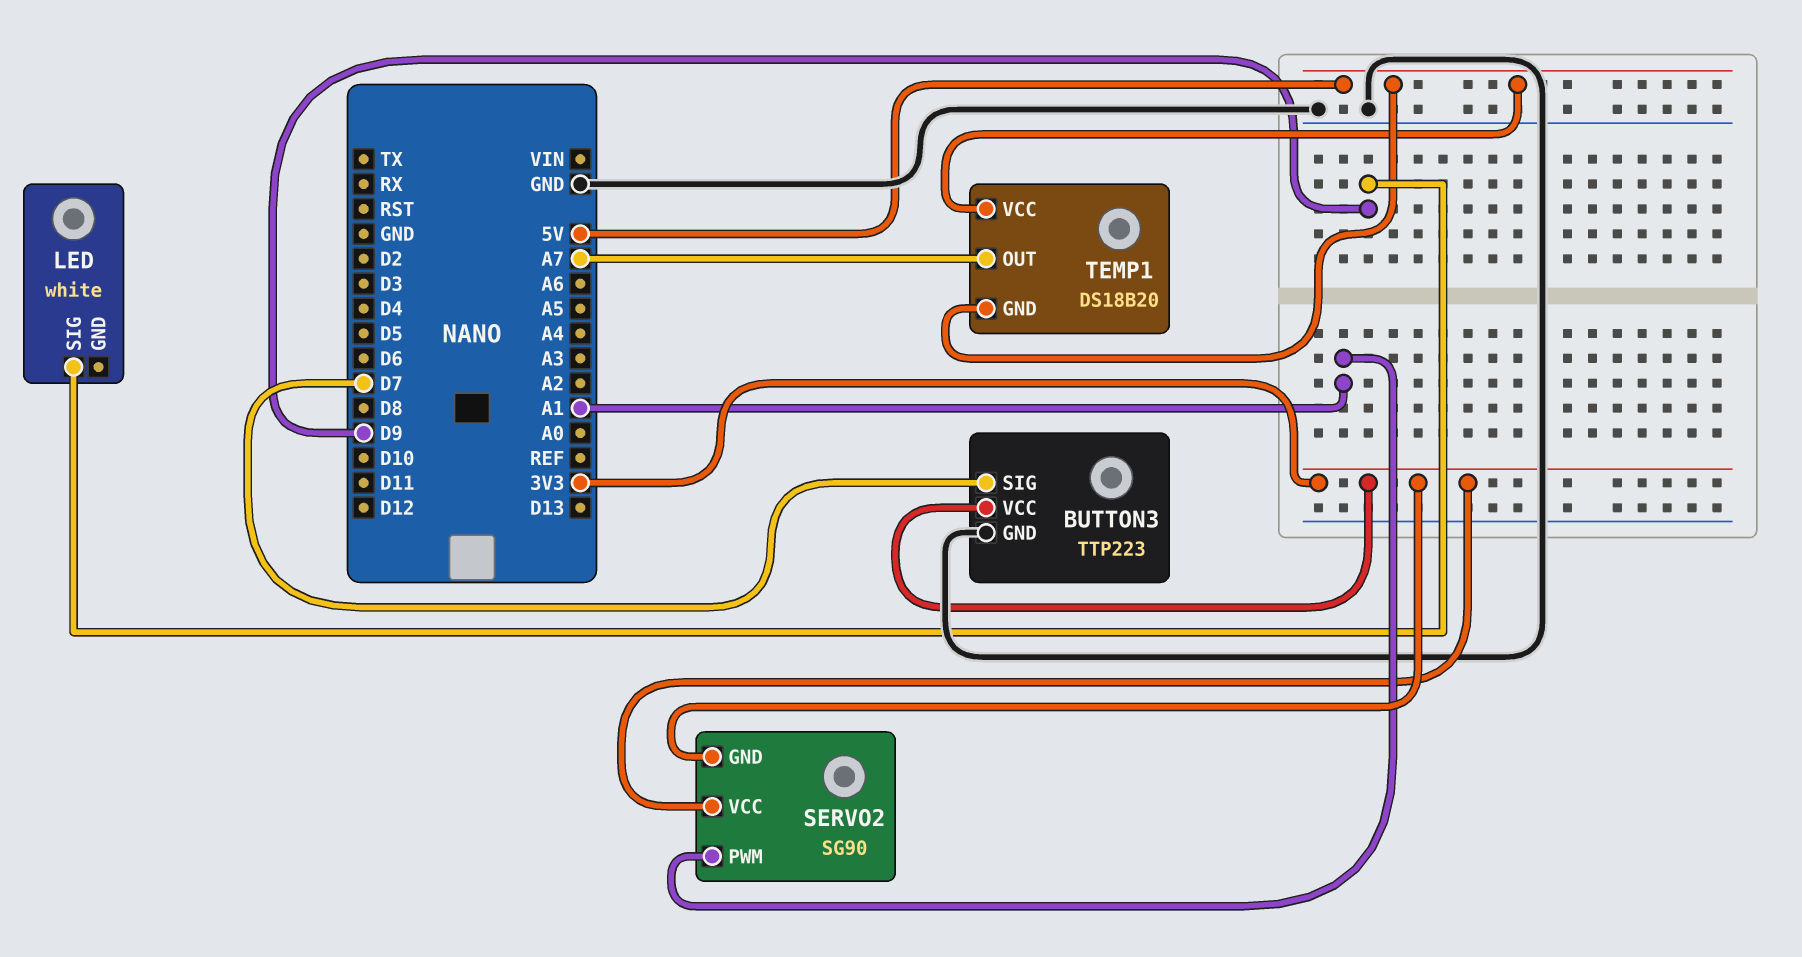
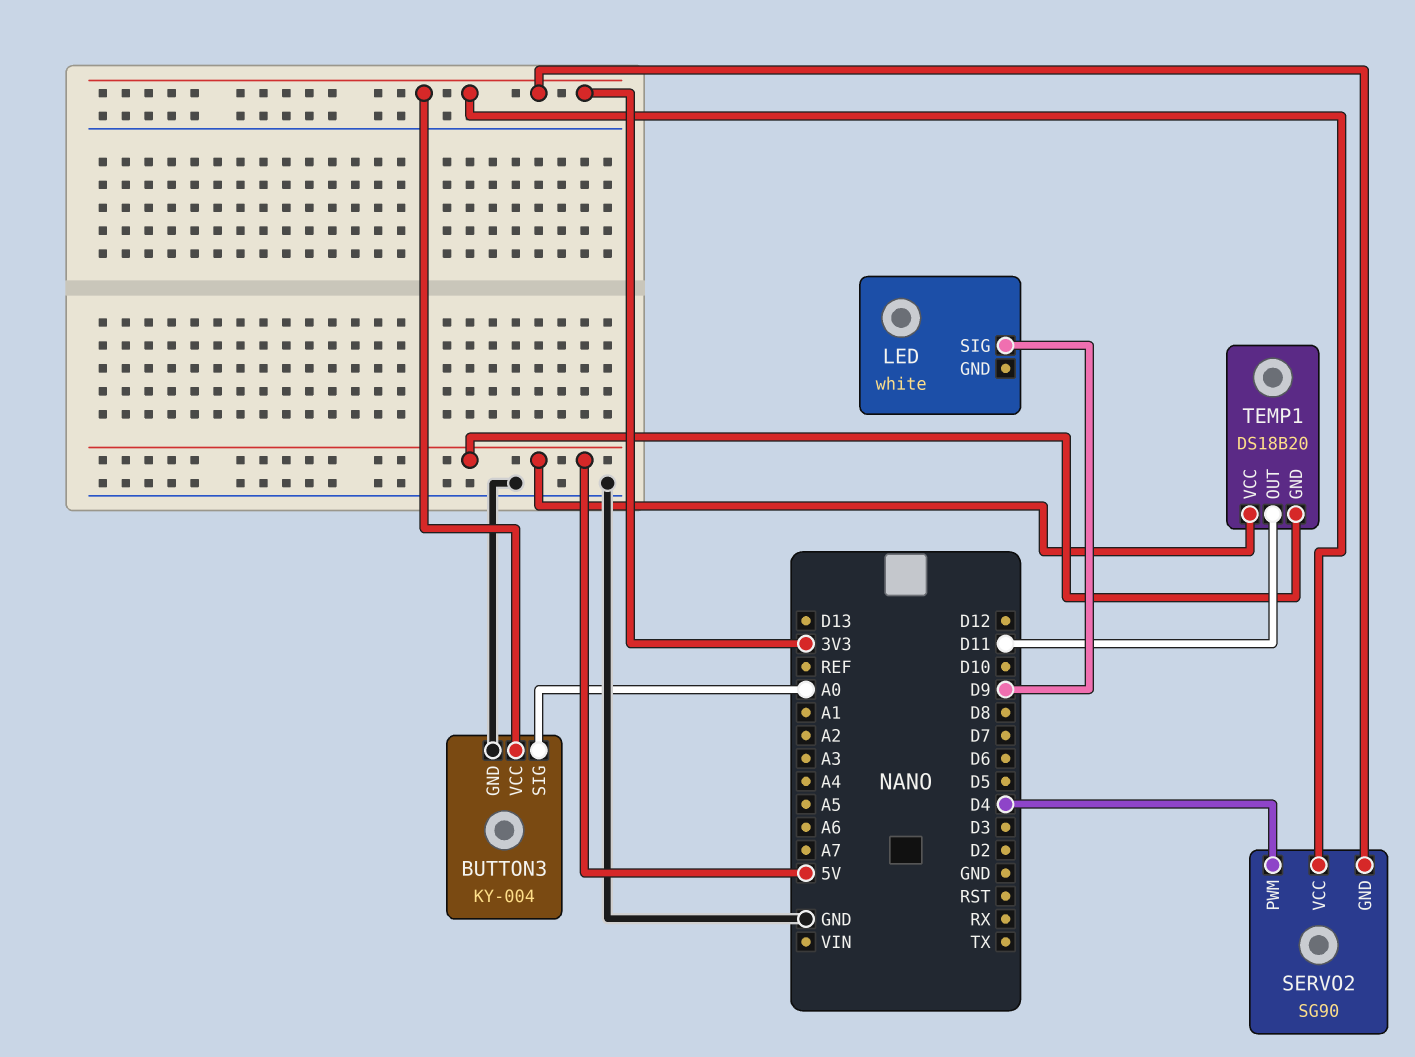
BUTTON3: TTP223 -> KY-004
BUTTON3 pin SIG: D7 -> A0
SERVO2 pin PWM: A1 -> D4
TEMP1 pin OUT: A7 -> D11

